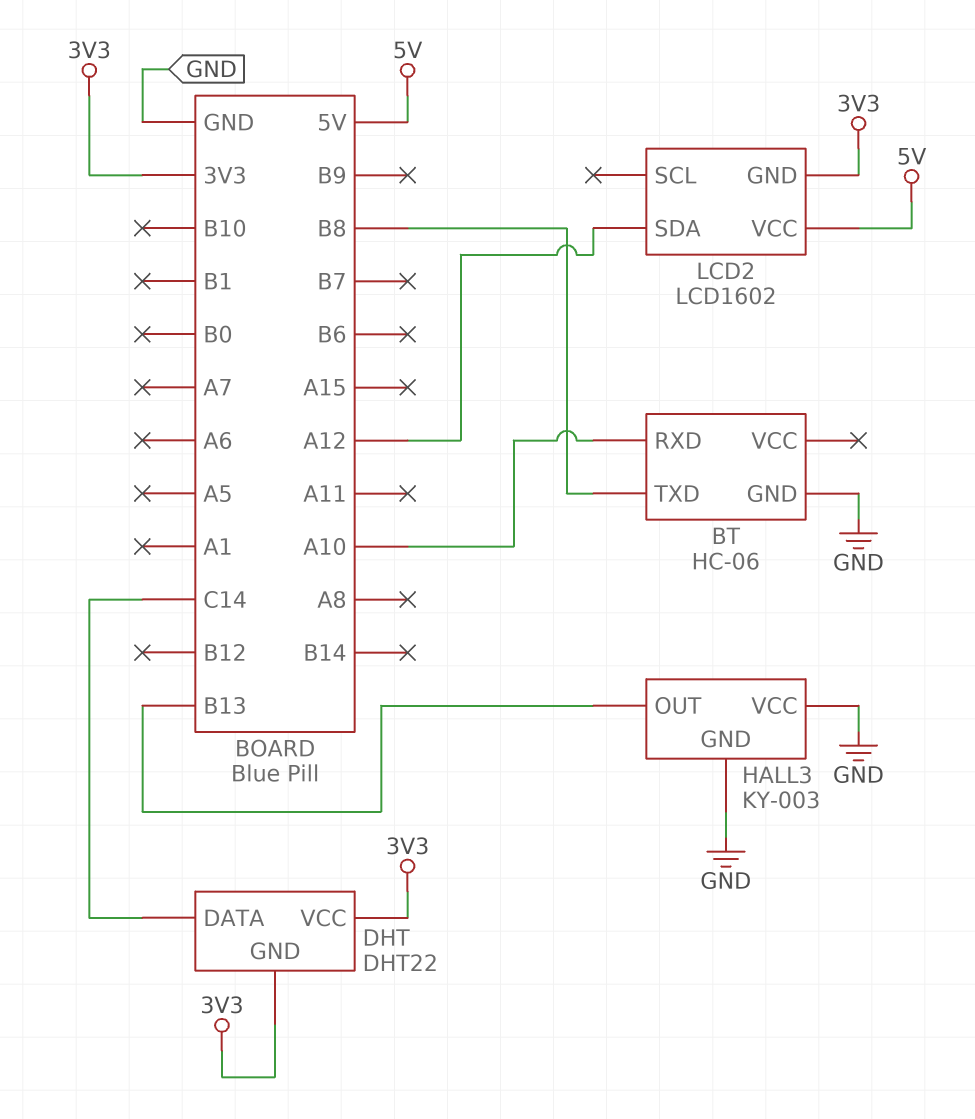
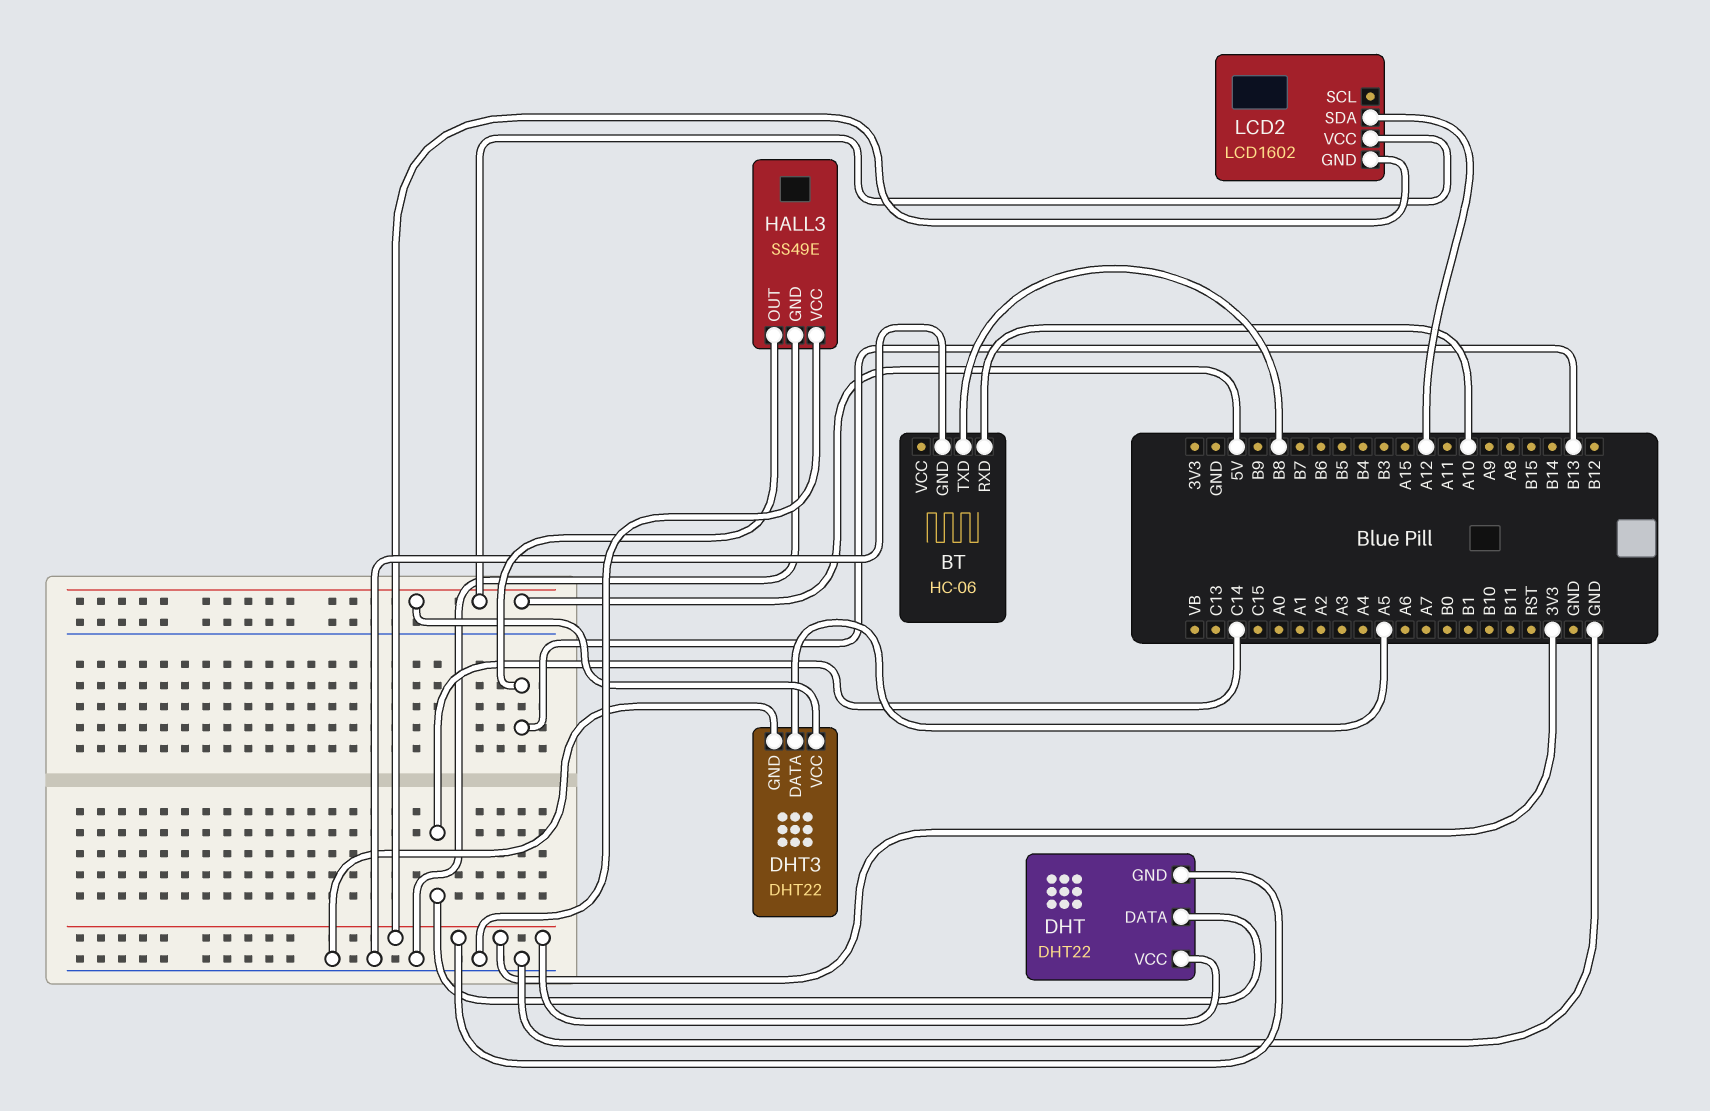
DHT3: none -> DHT22
DHT3 pin DATA: none -> A5
DHT3 pin GND: none -> GND
DHT3 pin VCC: none -> 5V
HALL3: KY-003 -> SS49E

